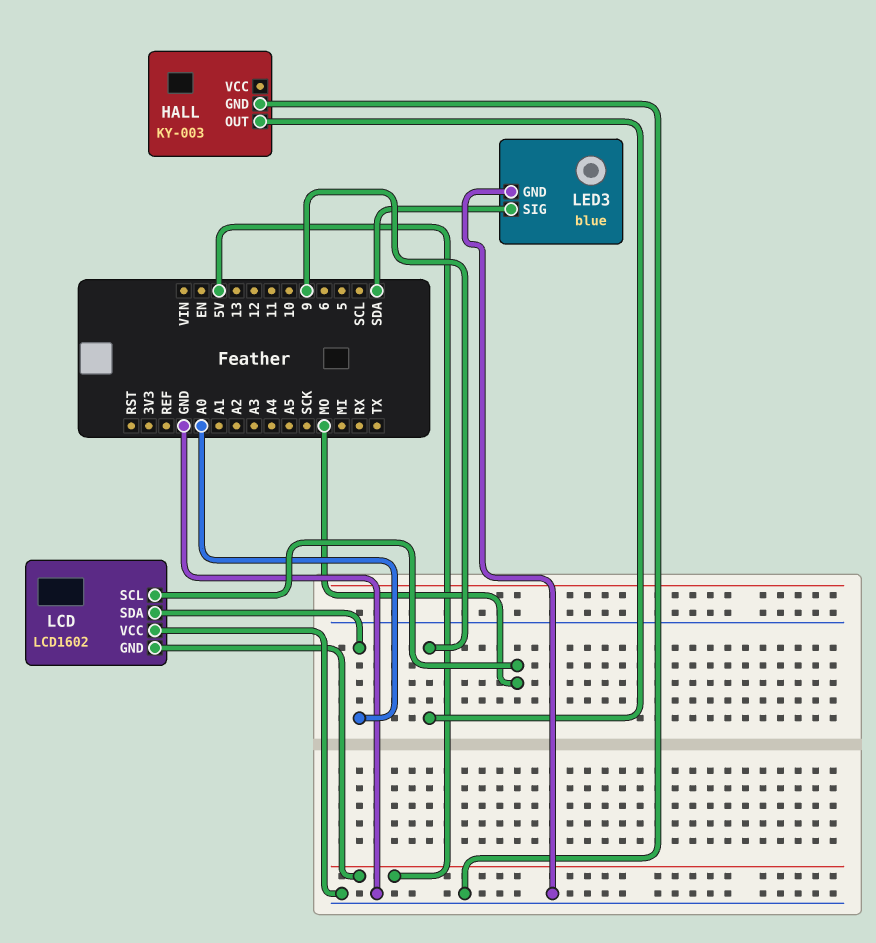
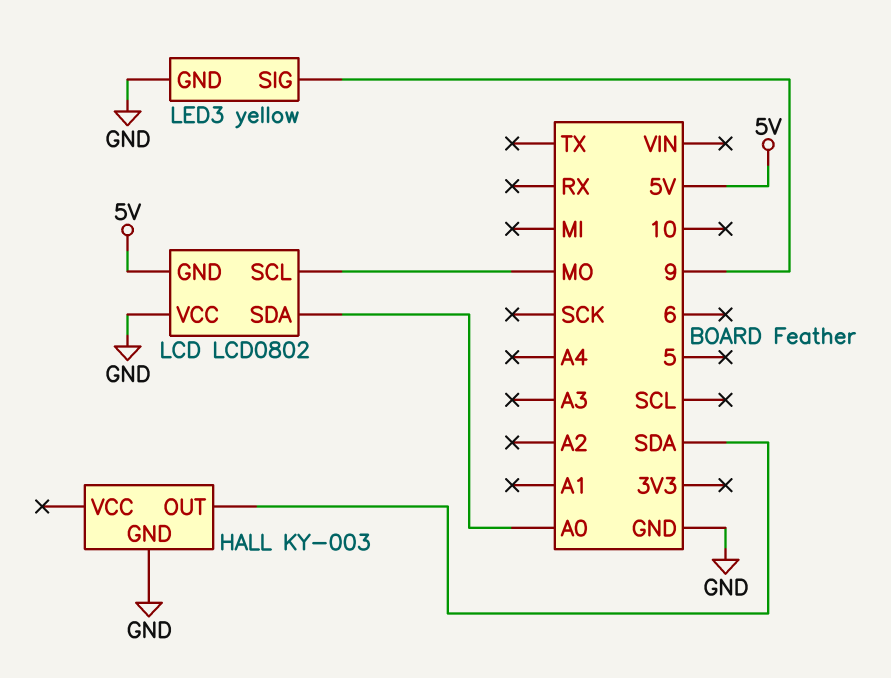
HALL pin OUT: 9 -> SDA
LCD: LCD1602 -> LCD0802
LED3: blue -> yellow
LED3 pin SIG: SDA -> 9

